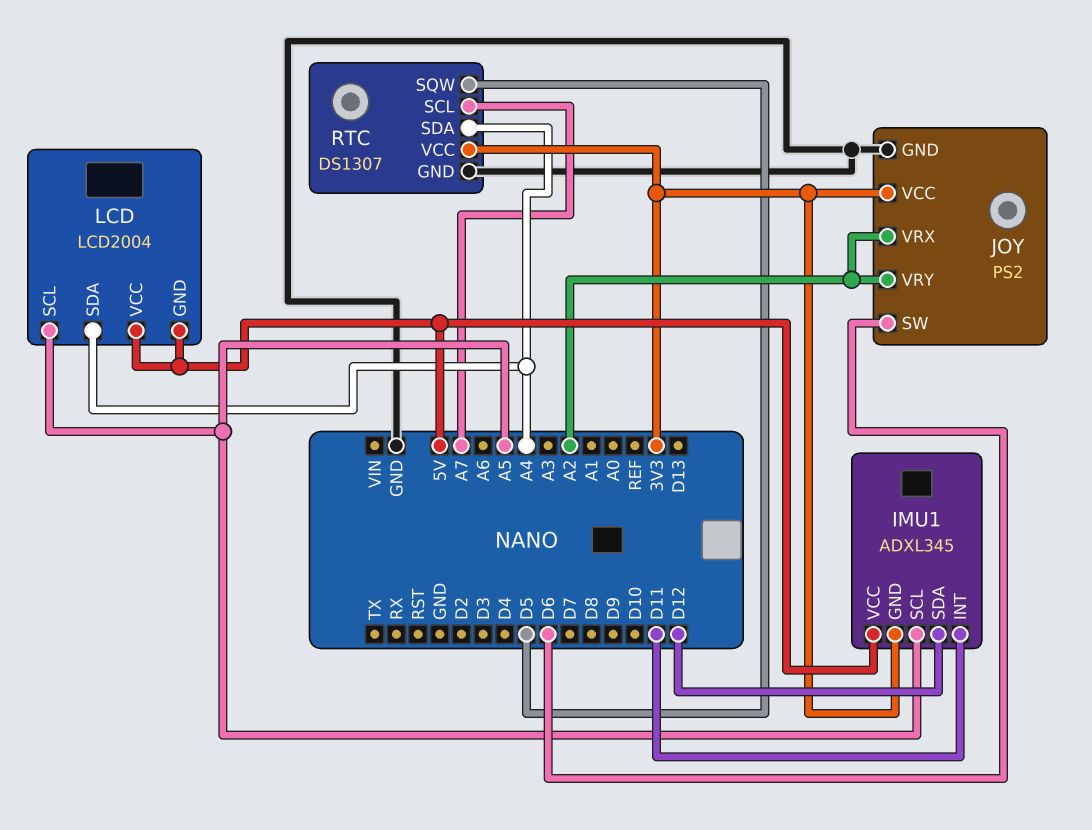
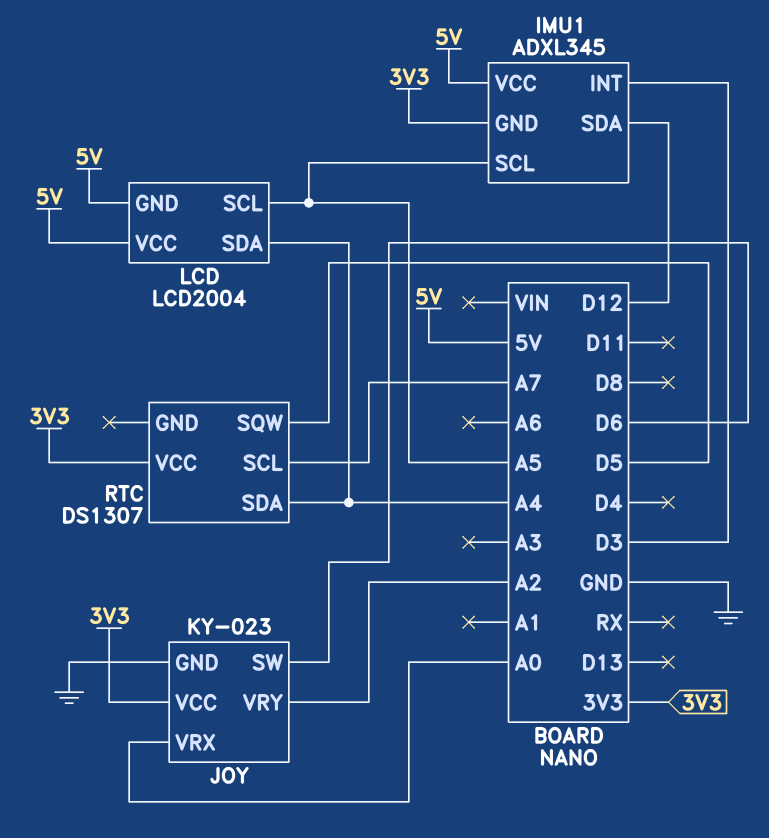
IMU1 pin INT: D11 -> D3
JOY: PS2 -> KY-023
JOY pin VRX: A2 -> A0
RTC pin GND: GND -> none

